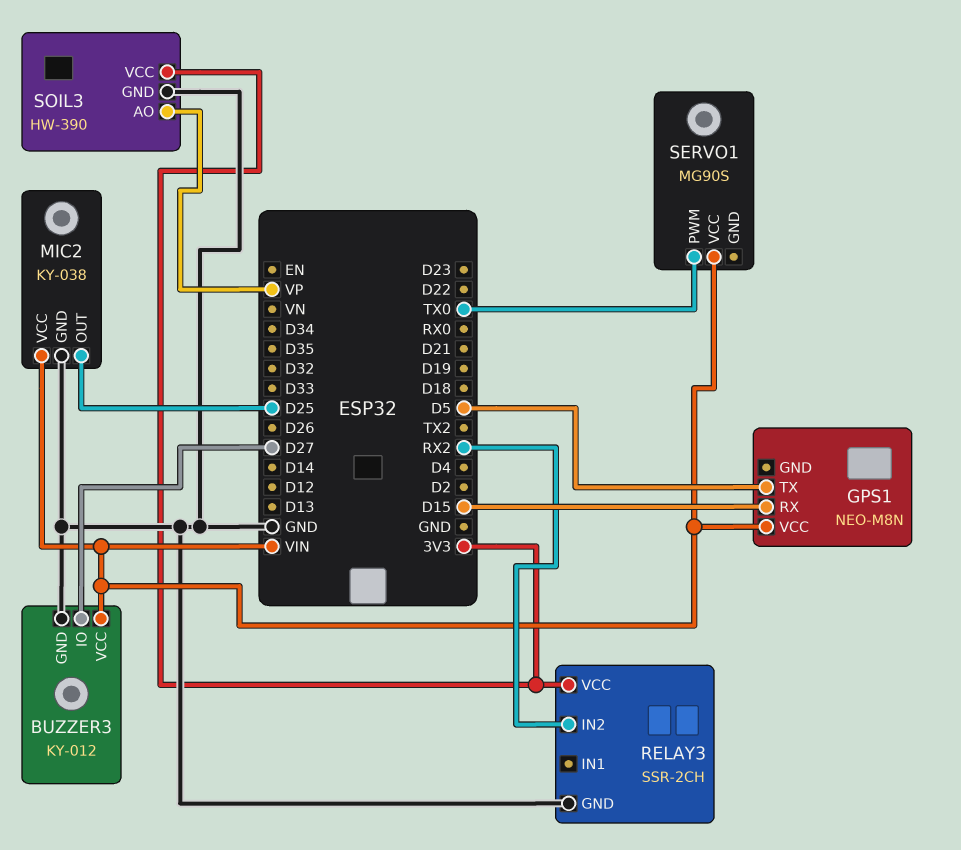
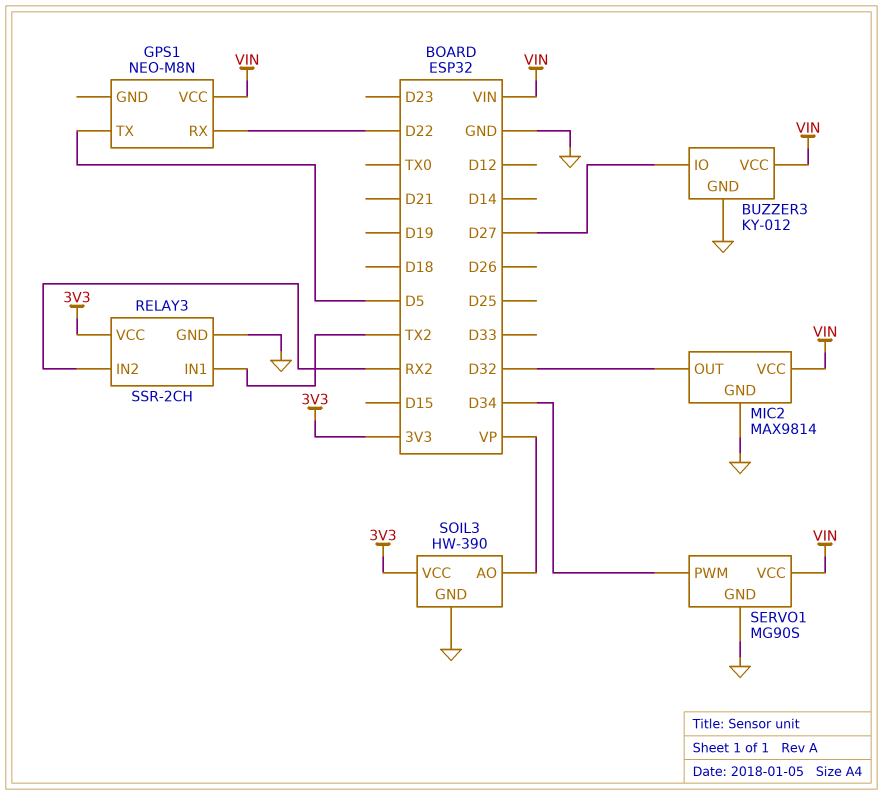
GPS1 pin RX: D15 -> D22
MIC2: KY-038 -> MAX9814
MIC2 pin OUT: D25 -> D32
RELAY3 pin IN1: none -> TX2
SERVO1 pin GND: none -> GND
SERVO1 pin PWM: TX0 -> D34

